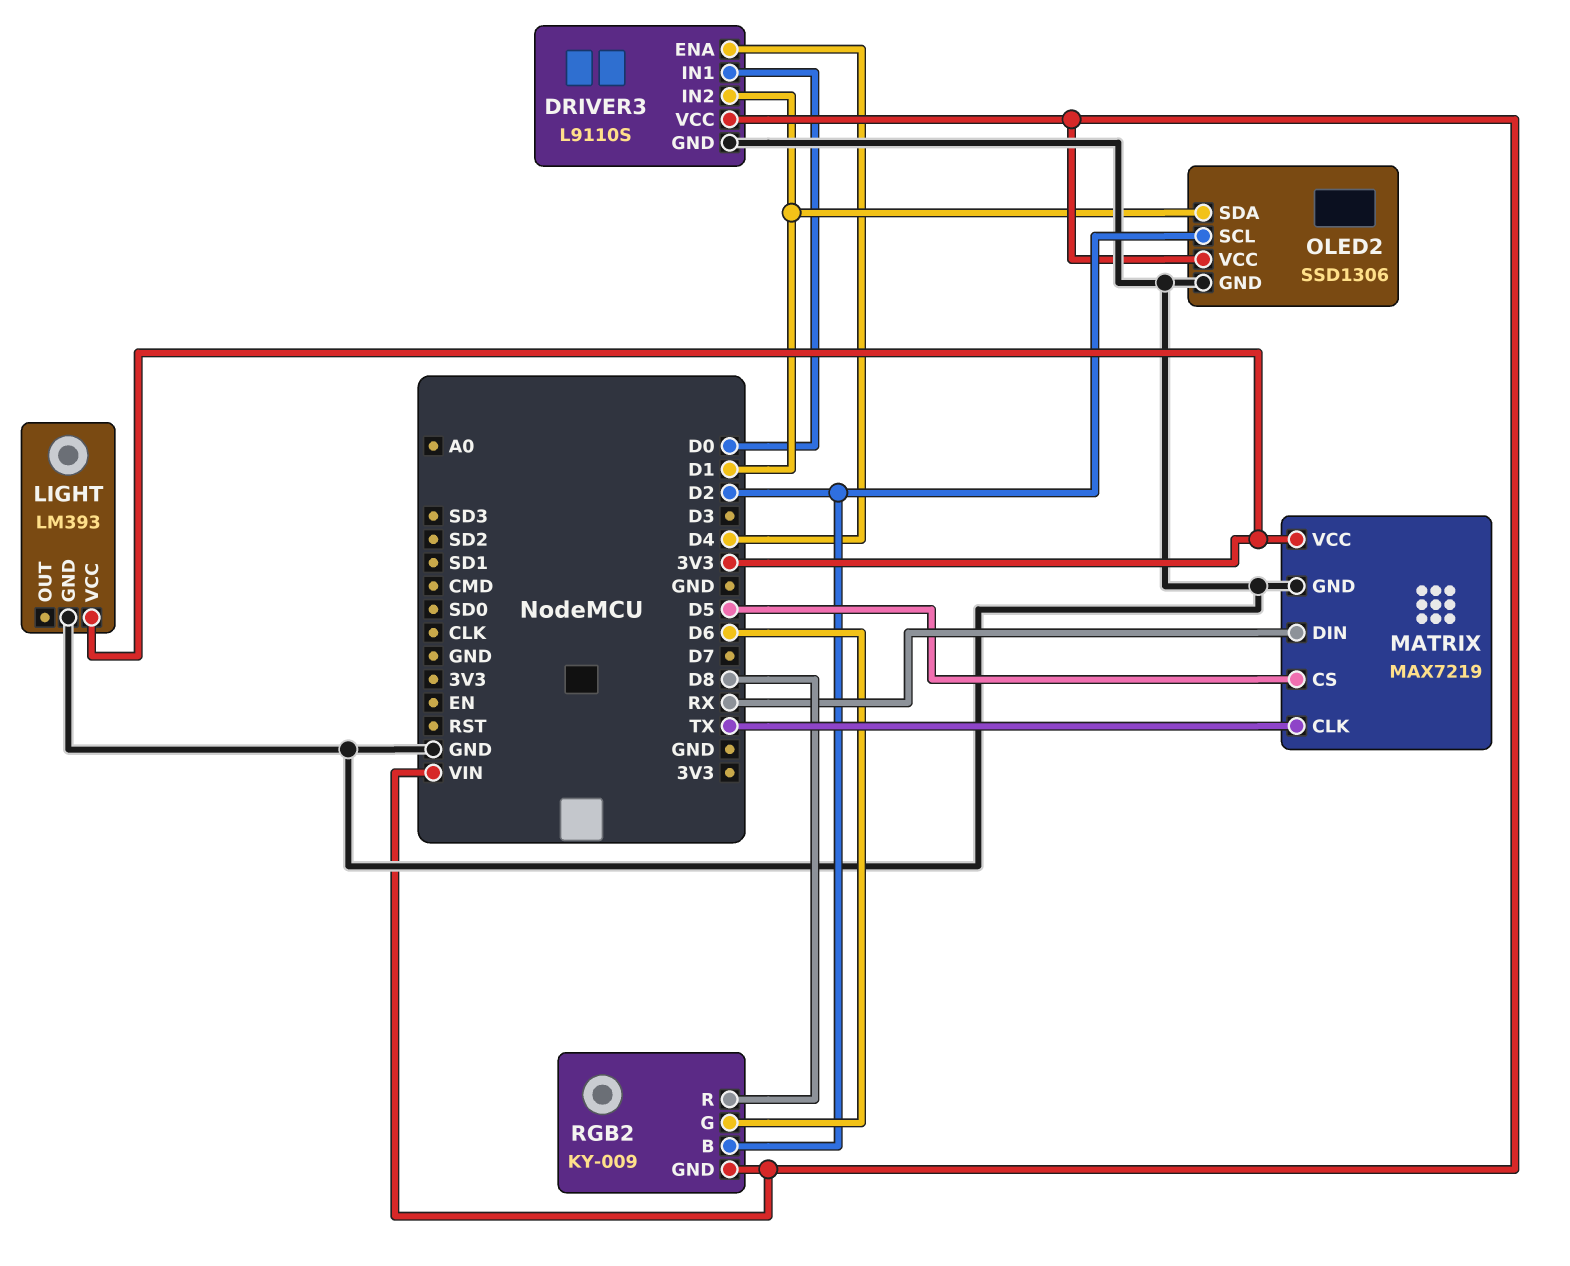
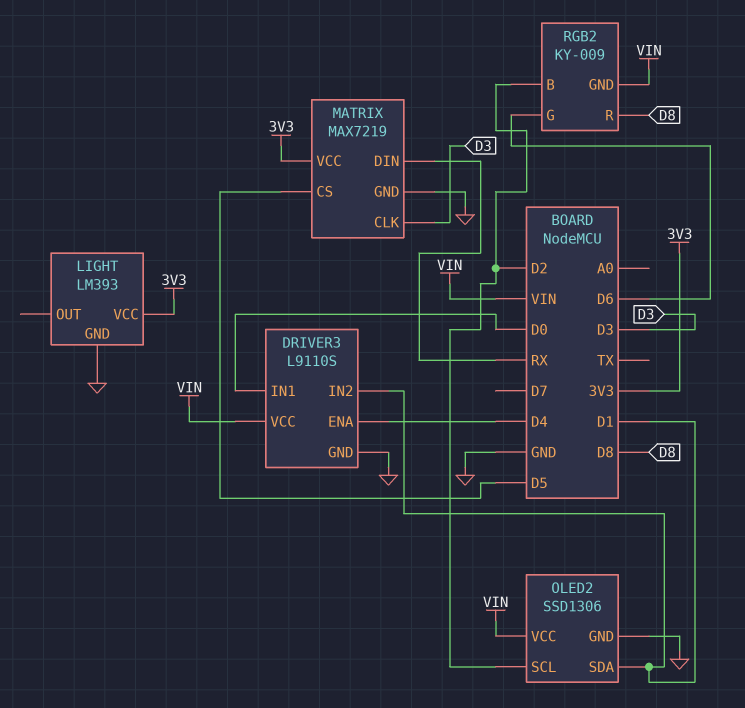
MATRIX pin CLK: TX -> D3

